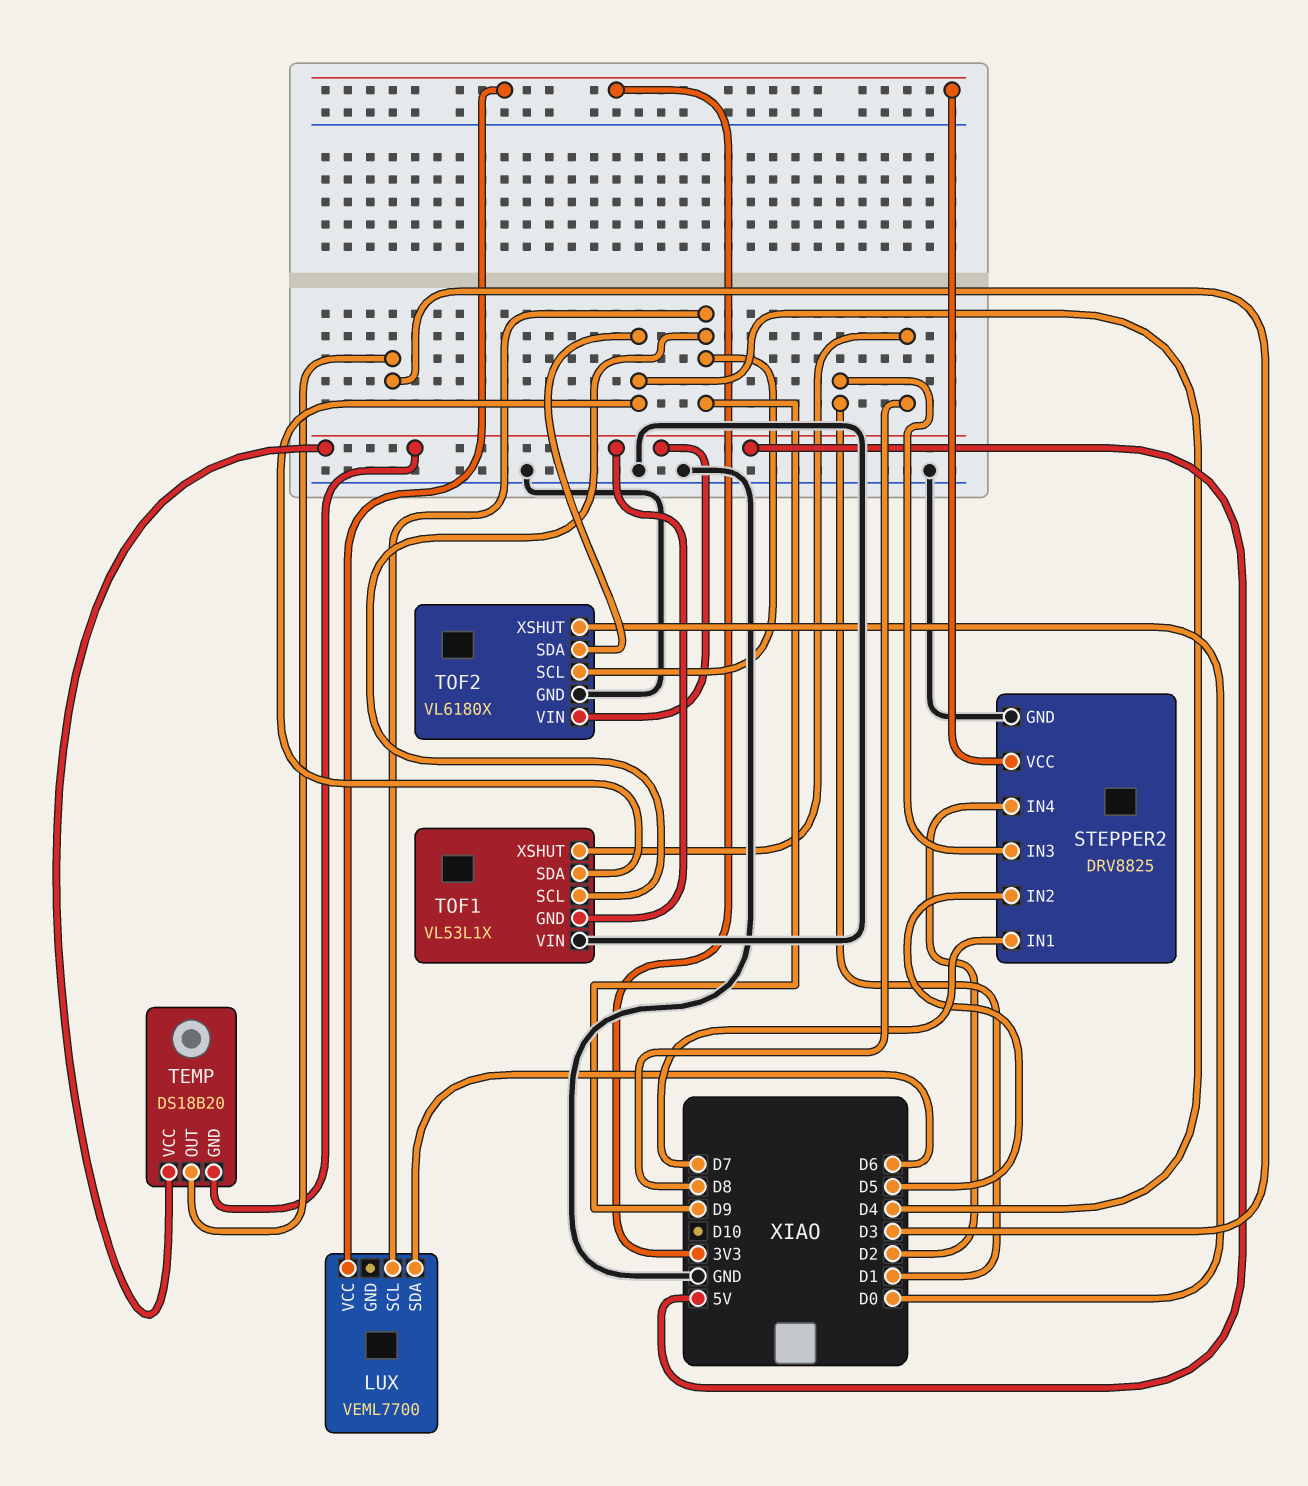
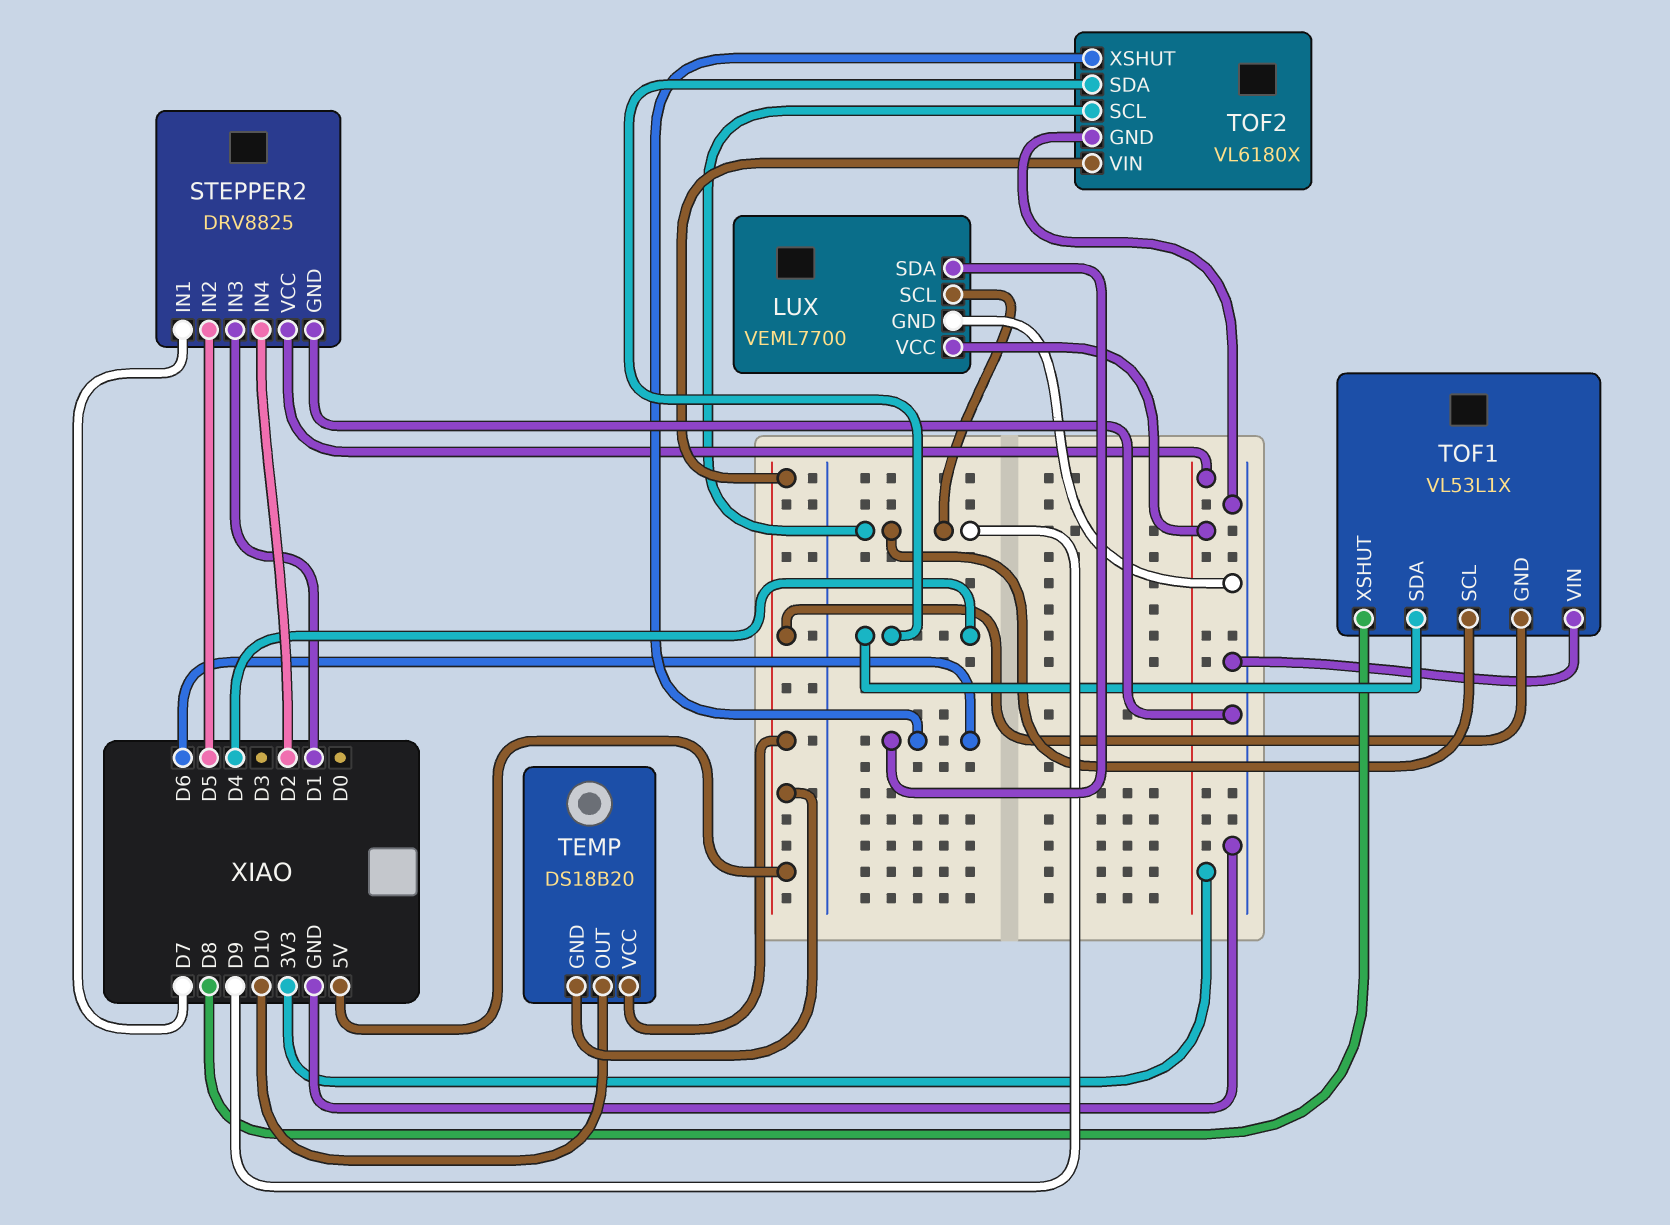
LUX pin GND: none -> GND
TEMP pin OUT: D3 -> D10
TOF2 pin XSHUT: D0 -> D6

